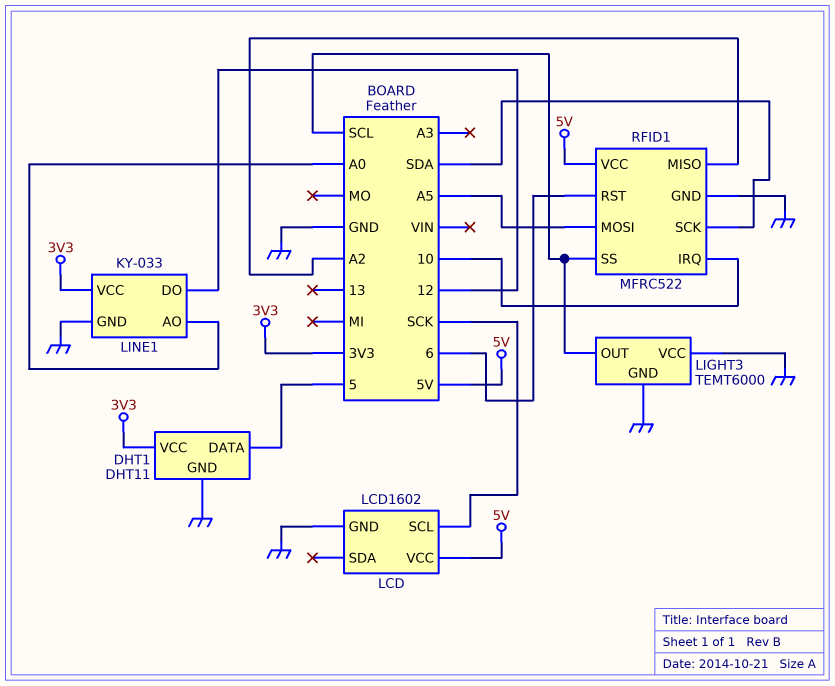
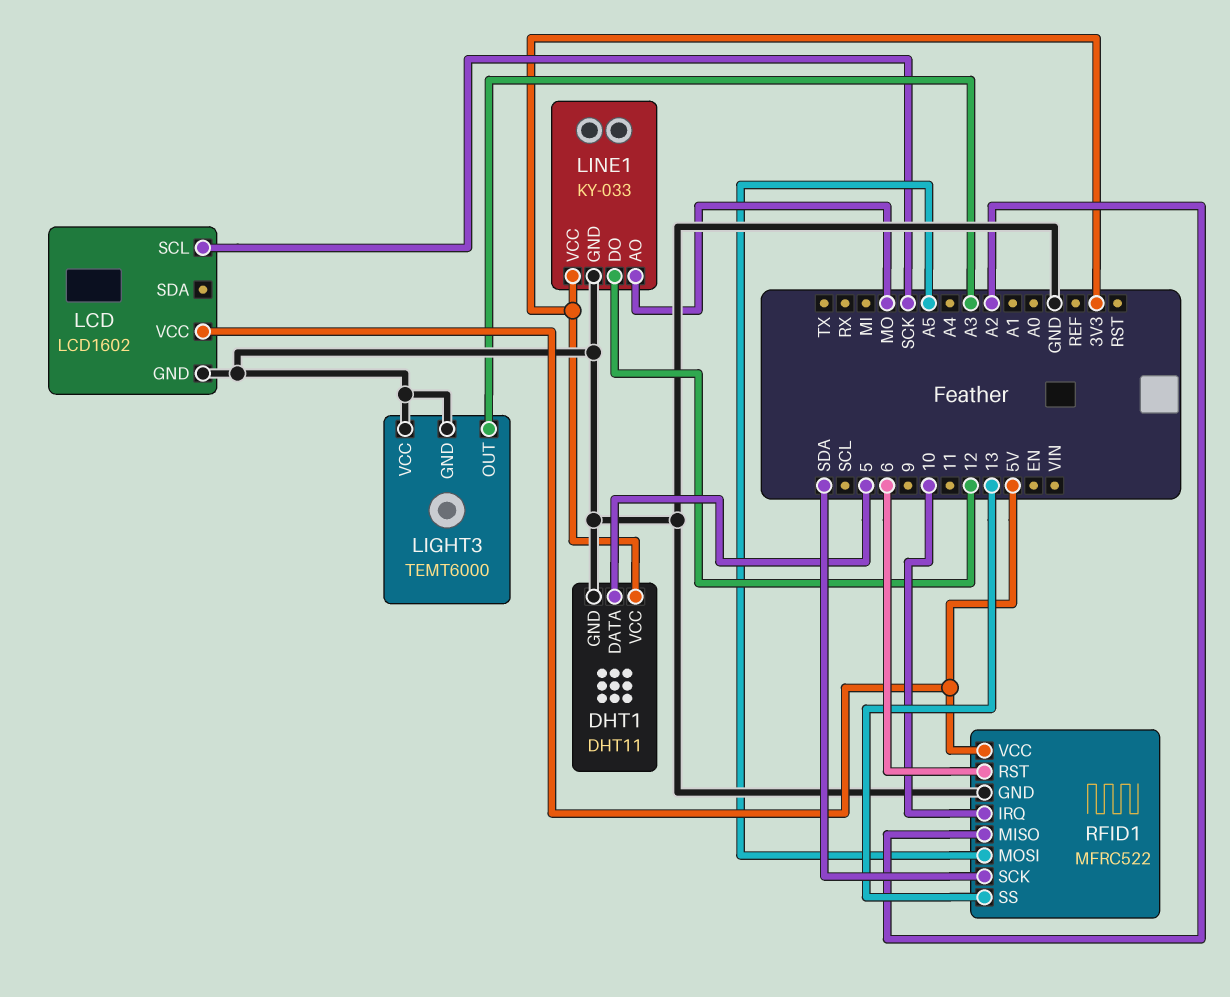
LIGHT3 pin OUT: SCL -> A3
LINE1 pin AO: A0 -> MO
RFID1 pin SS: SCL -> 13

